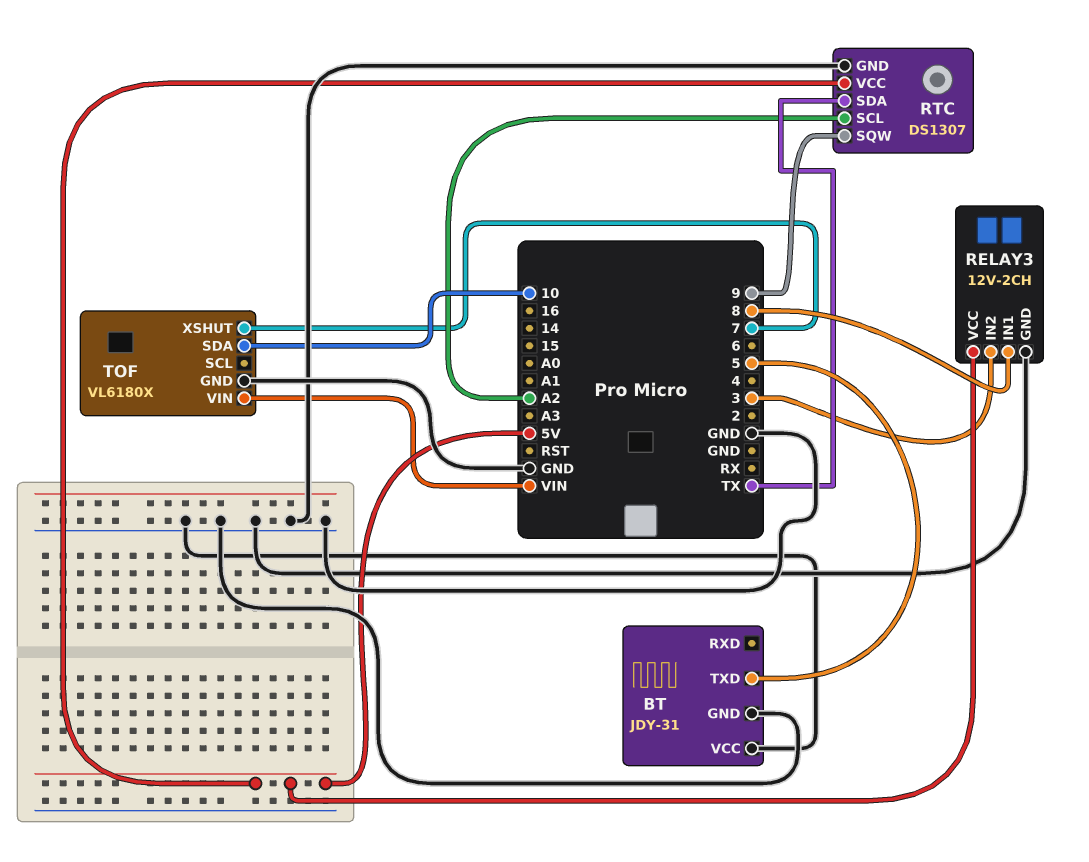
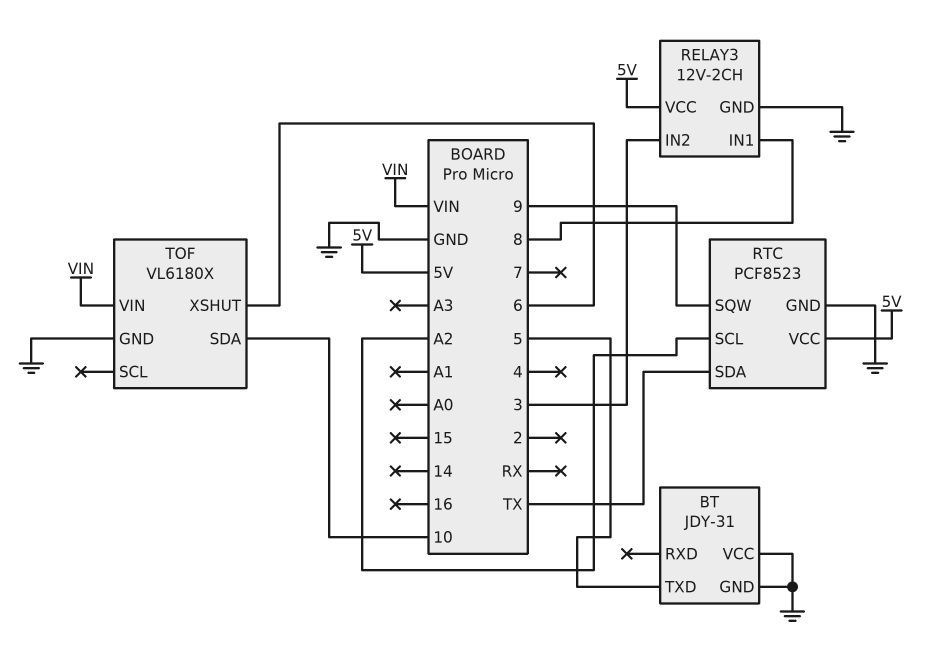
RTC: DS1307 -> PCF8523
TOF pin XSHUT: 7 -> 6

